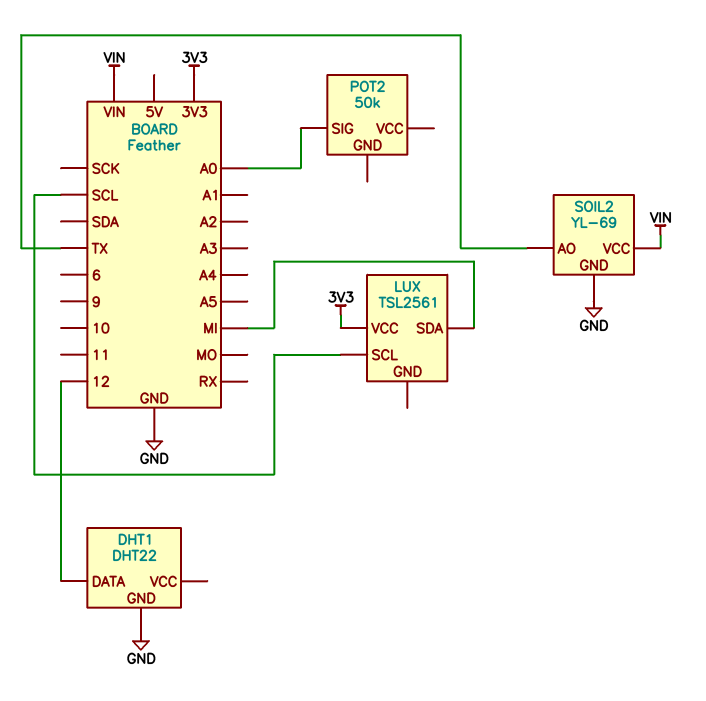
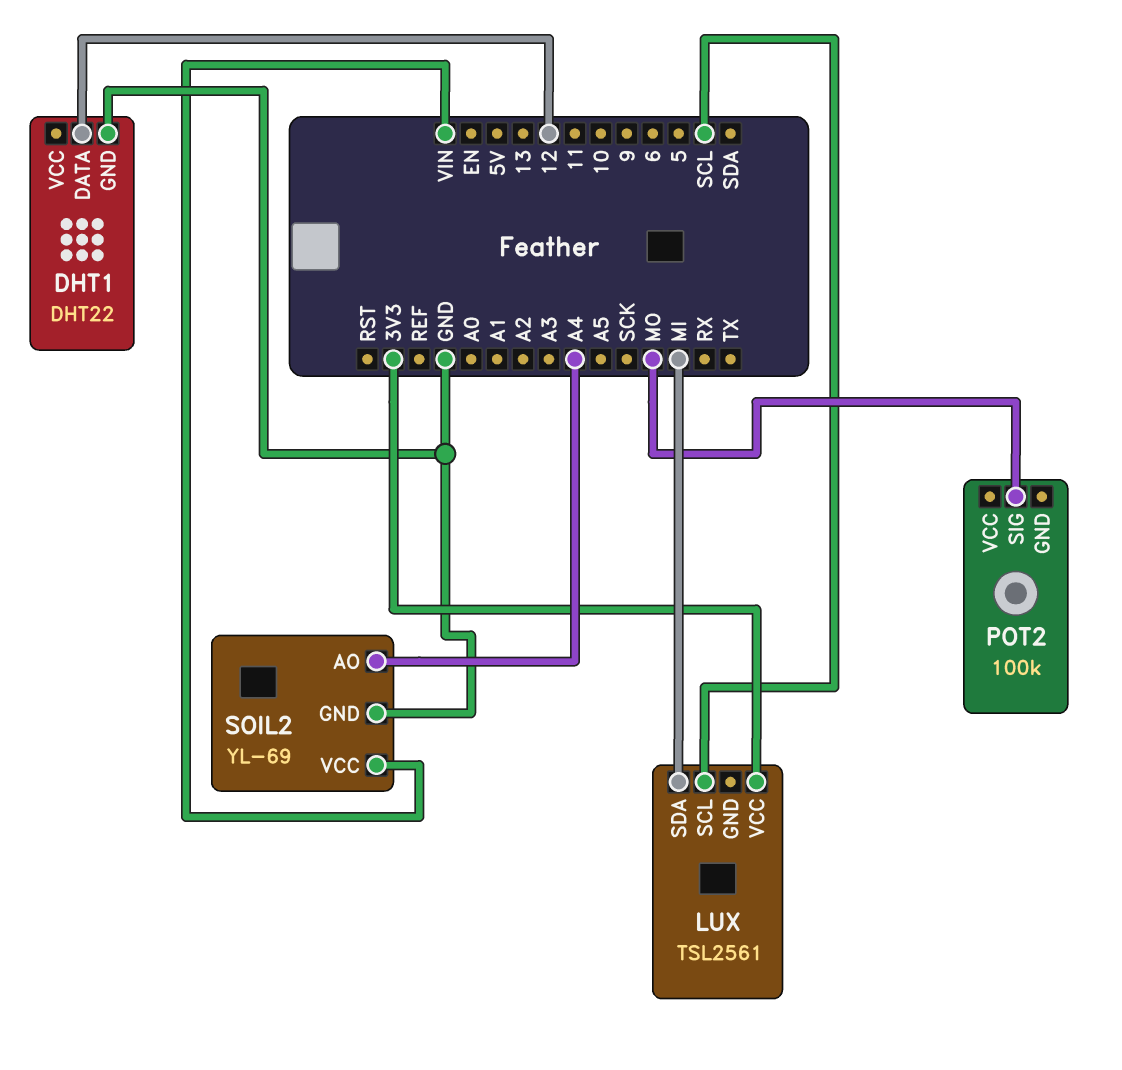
POT2: 50k -> 100k
POT2 pin SIG: A0 -> MO
SOIL2 pin AO: TX -> A4

